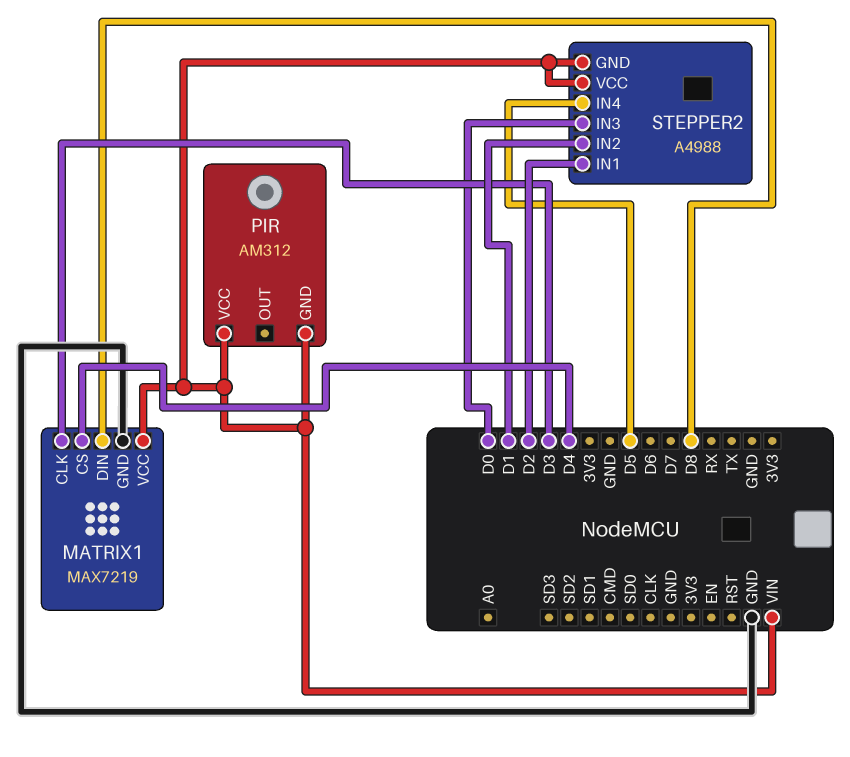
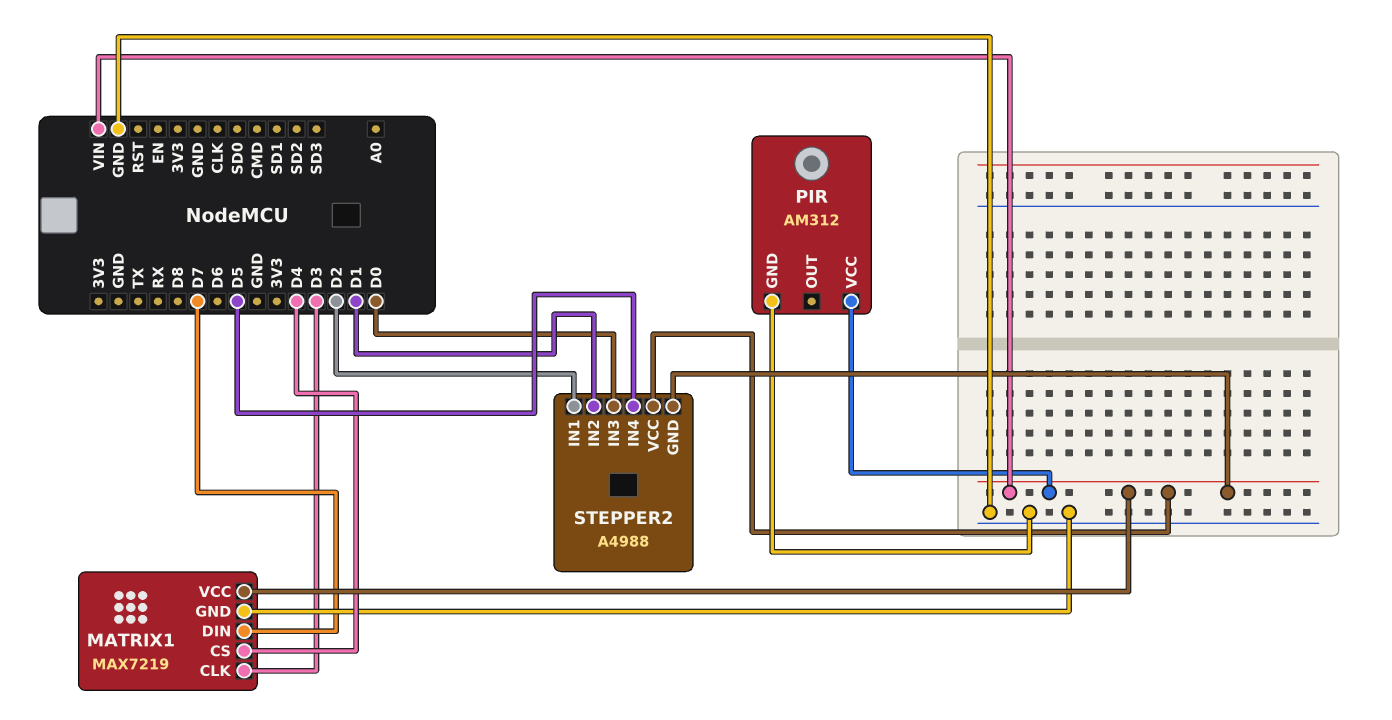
MATRIX1 pin DIN: D8 -> D7
PIR pin GND: VIN -> GND

